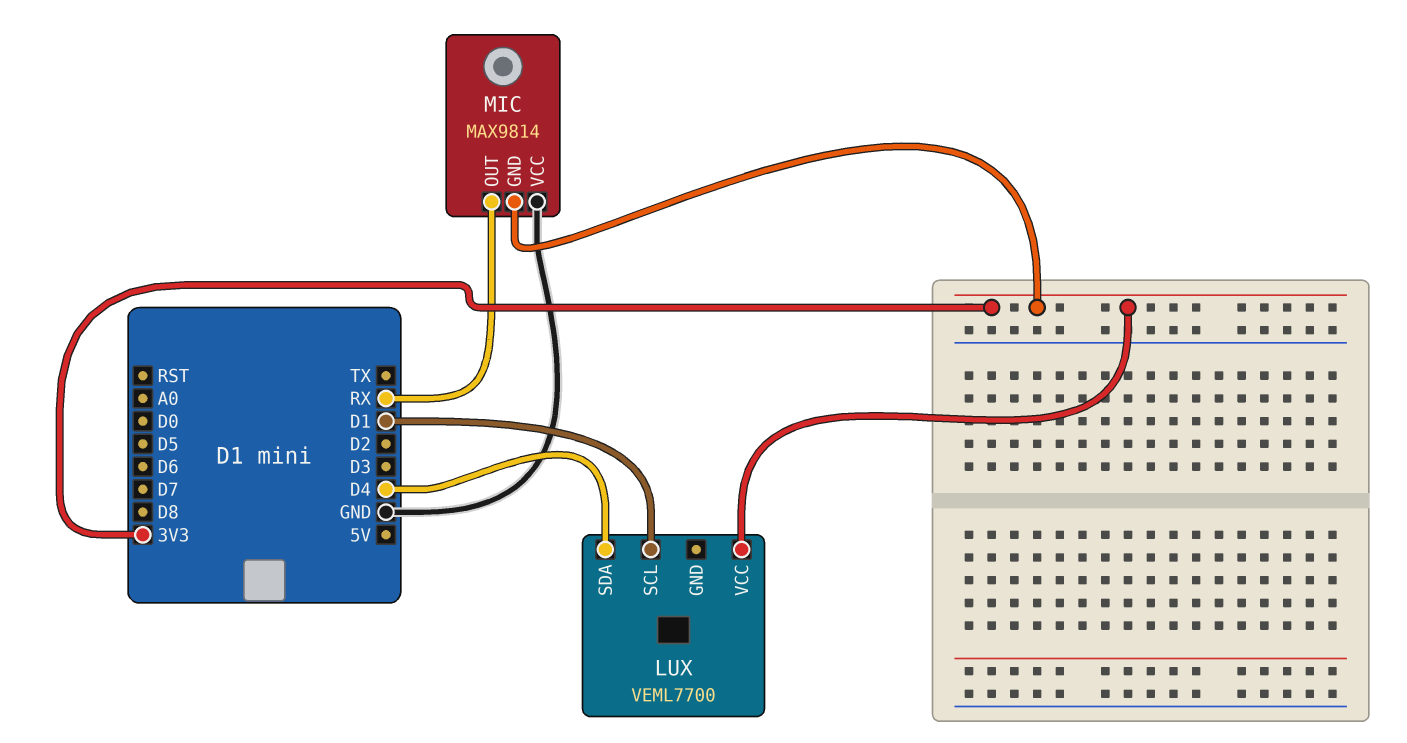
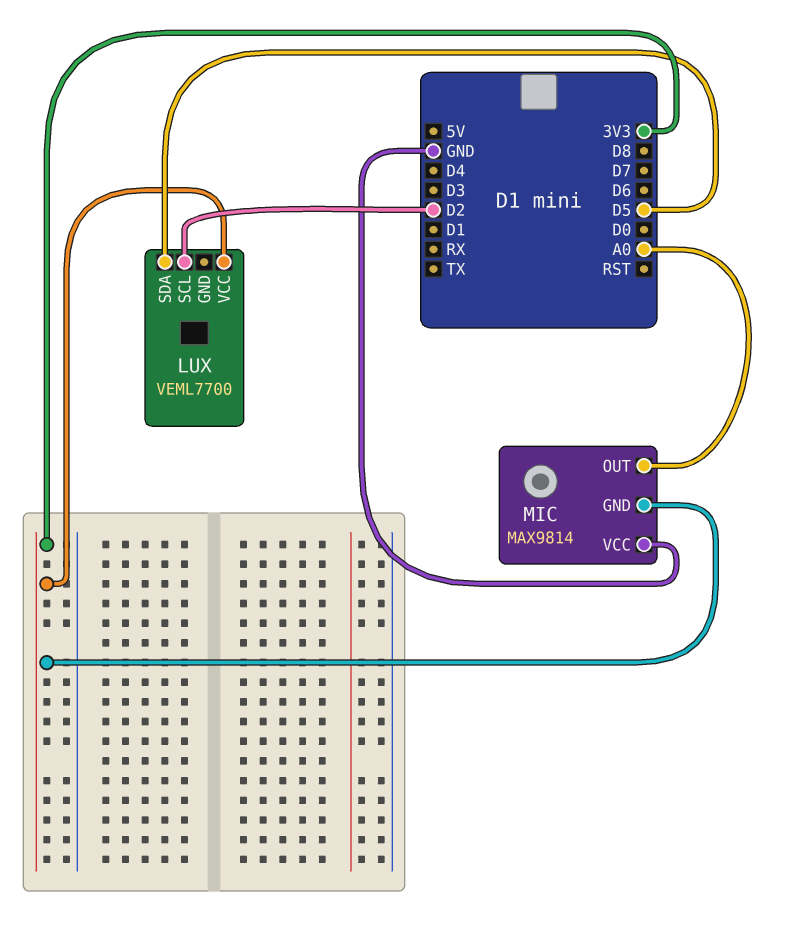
LUX pin SCL: D1 -> D2
LUX pin SDA: D4 -> D5
MIC pin OUT: RX -> A0

